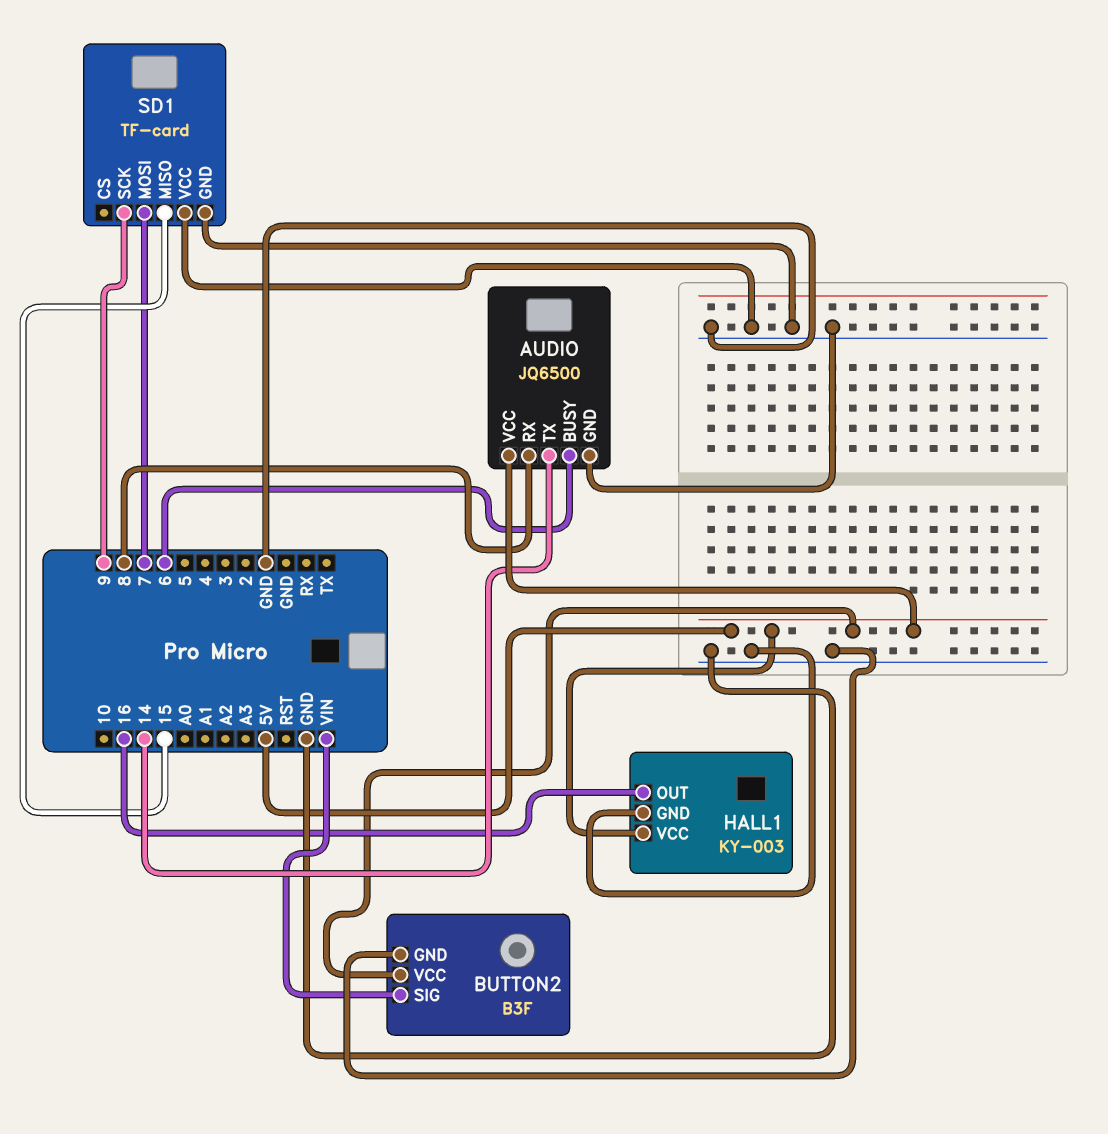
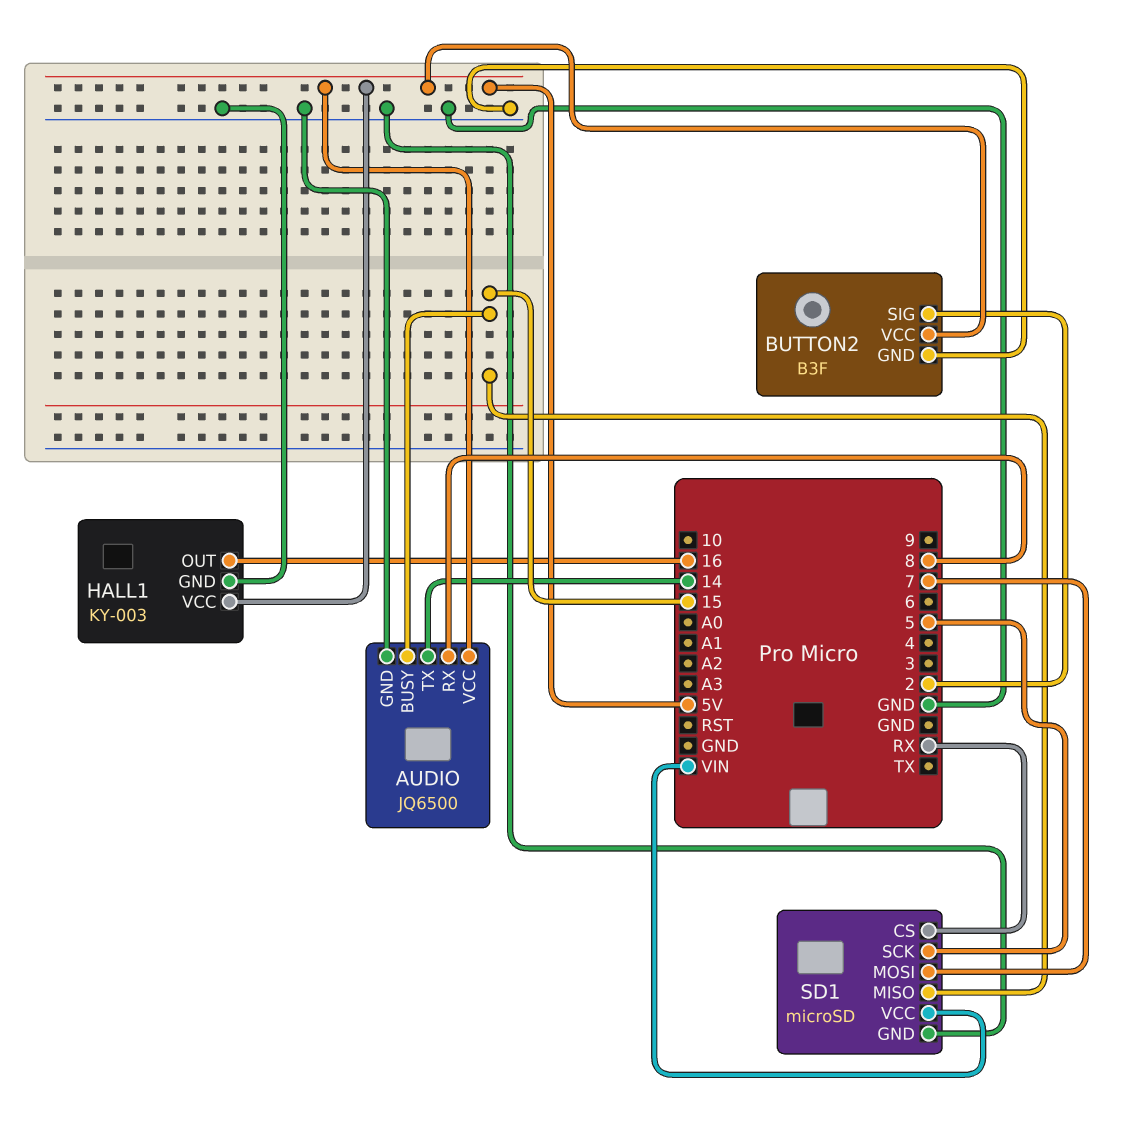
AUDIO pin BUSY: 6 -> 15
BUTTON2 pin SIG: VIN -> 2
SD1: TF-card -> microSD
SD1 pin CS: none -> RX
SD1 pin SCK: 9 -> 5
SD1 pin VCC: GND -> VIN

